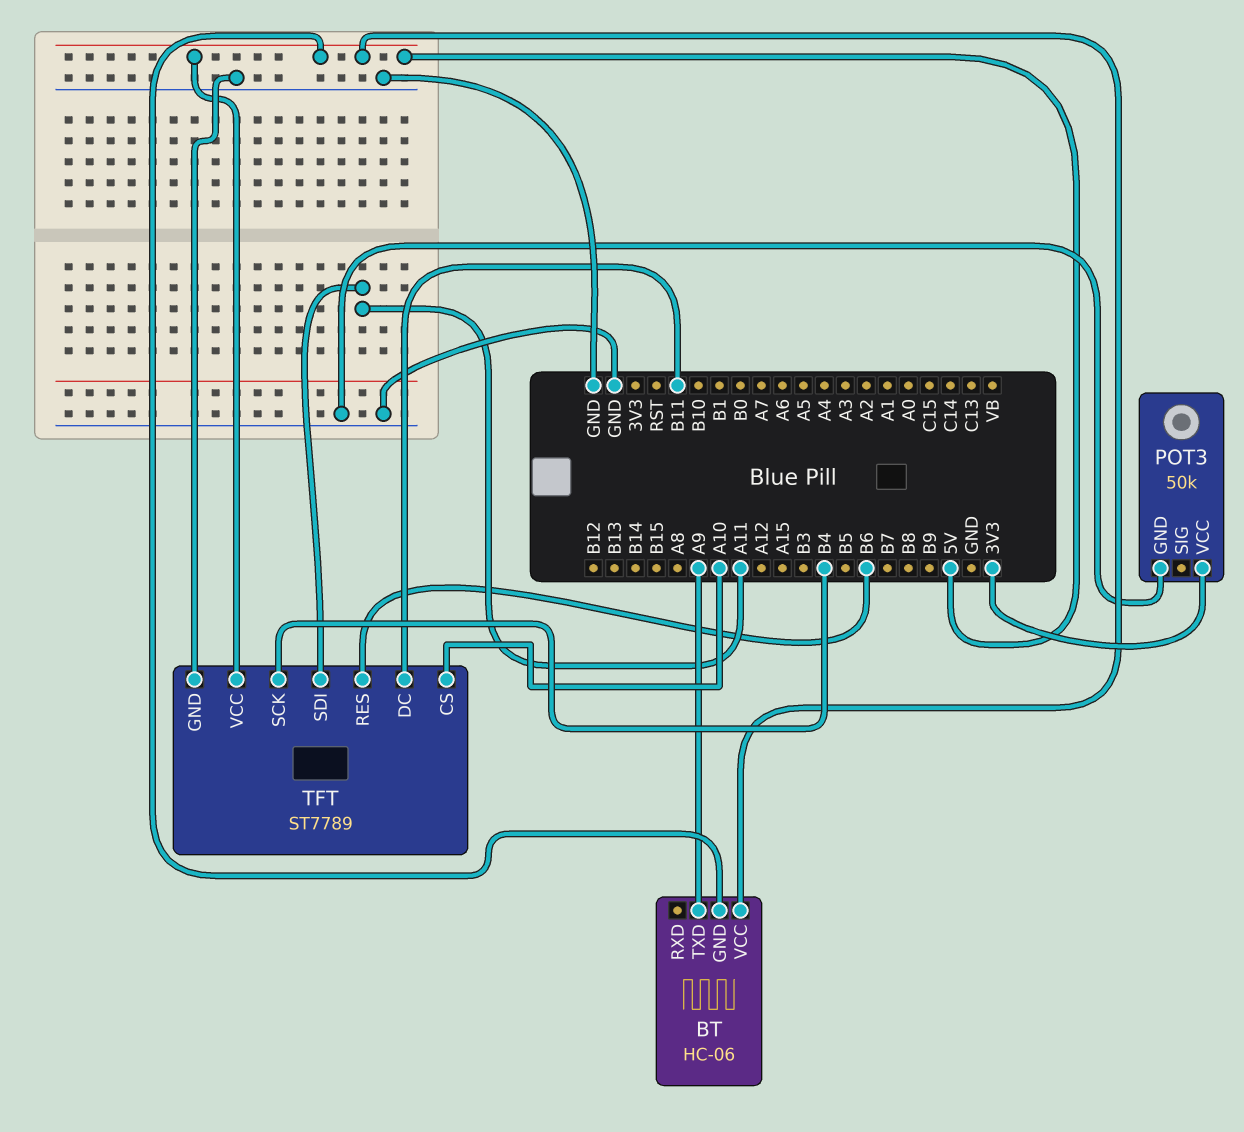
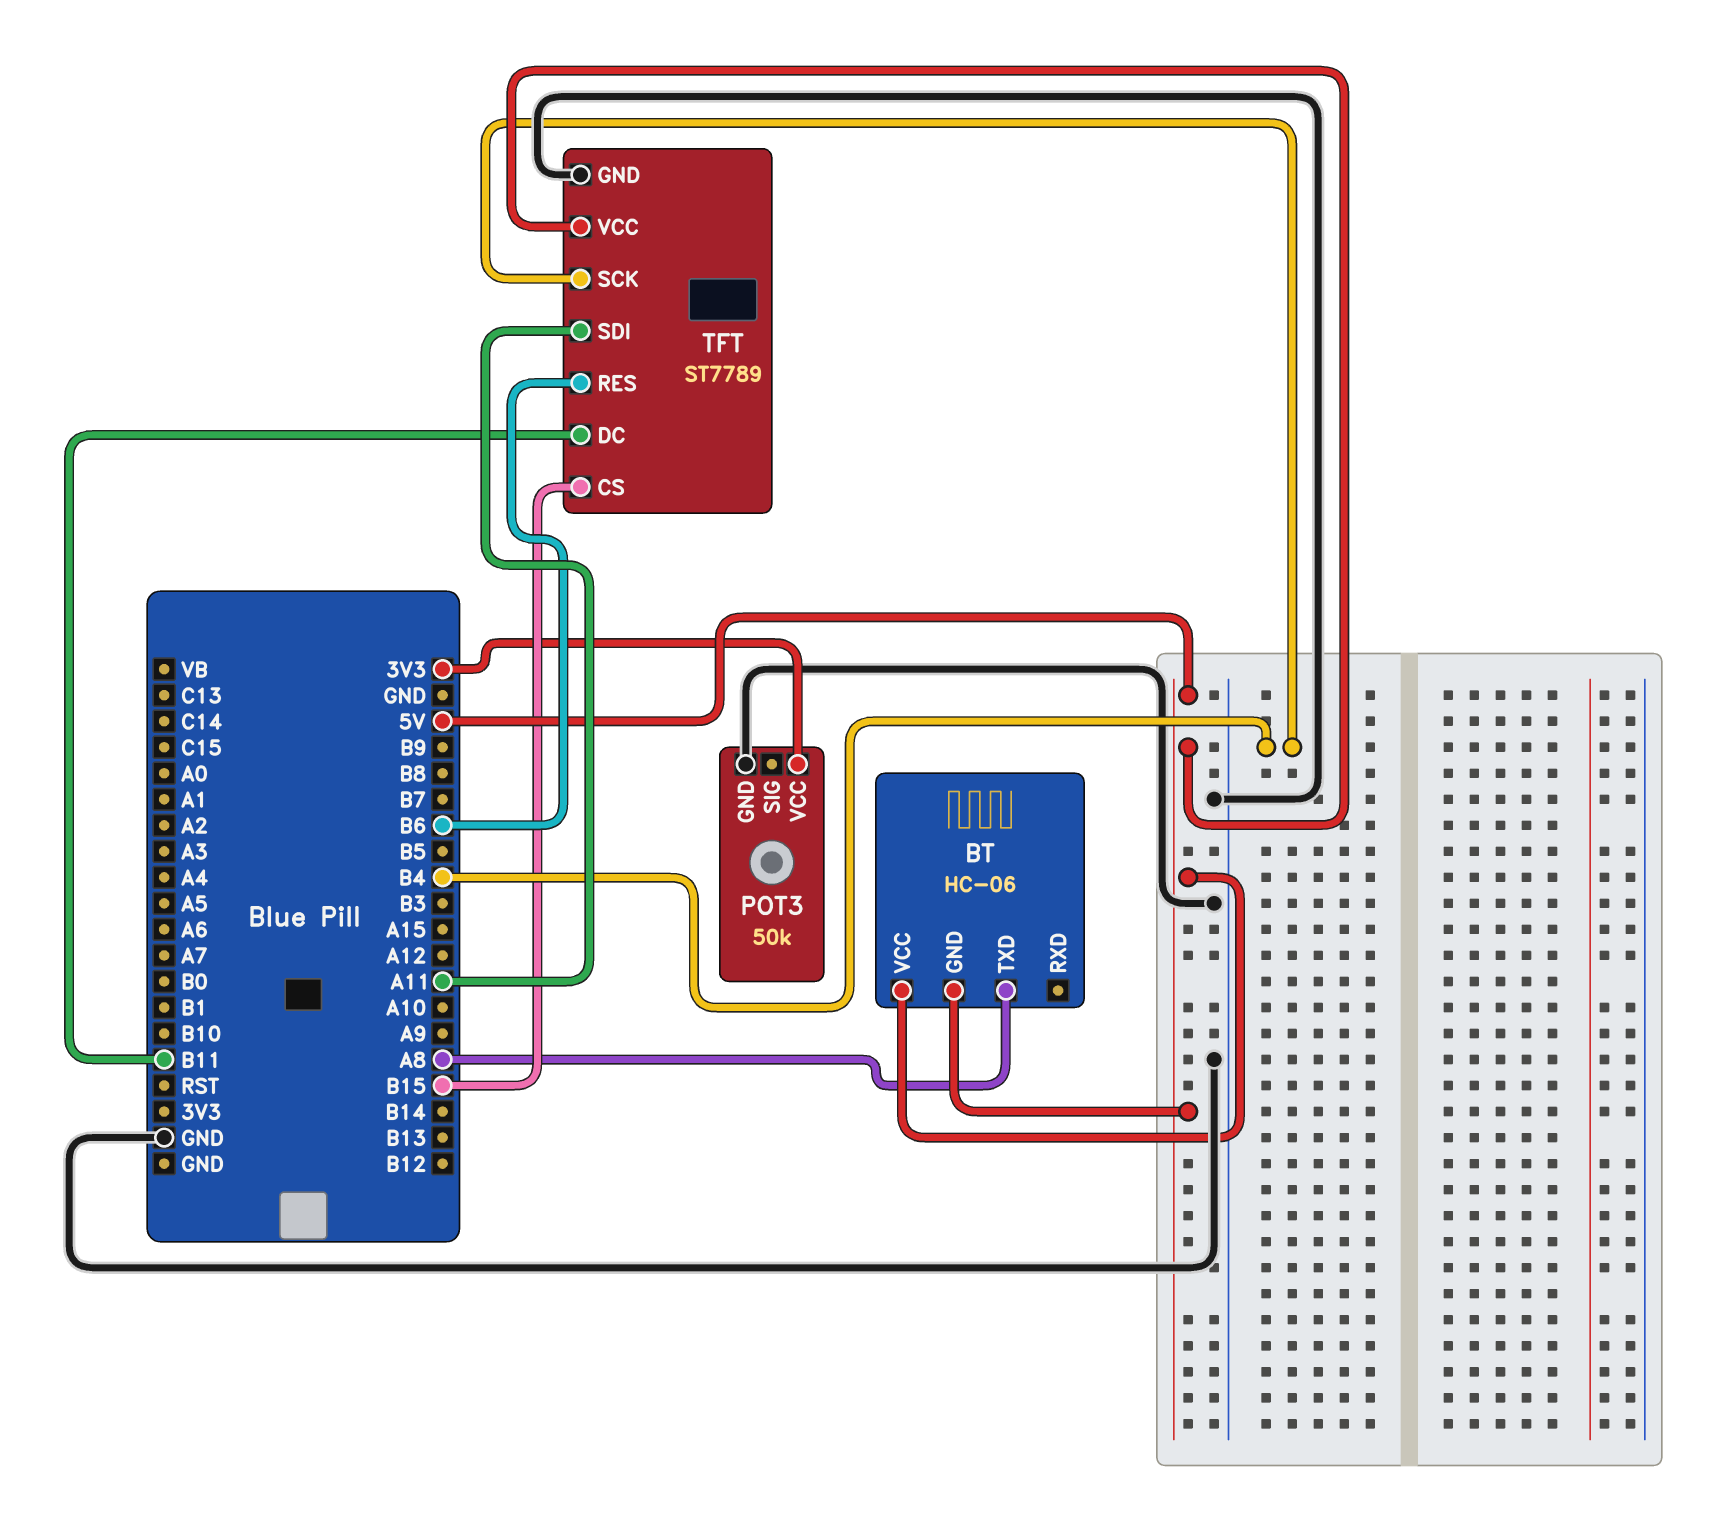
BT pin TXD: A9 -> A8
TFT pin CS: A10 -> B15

